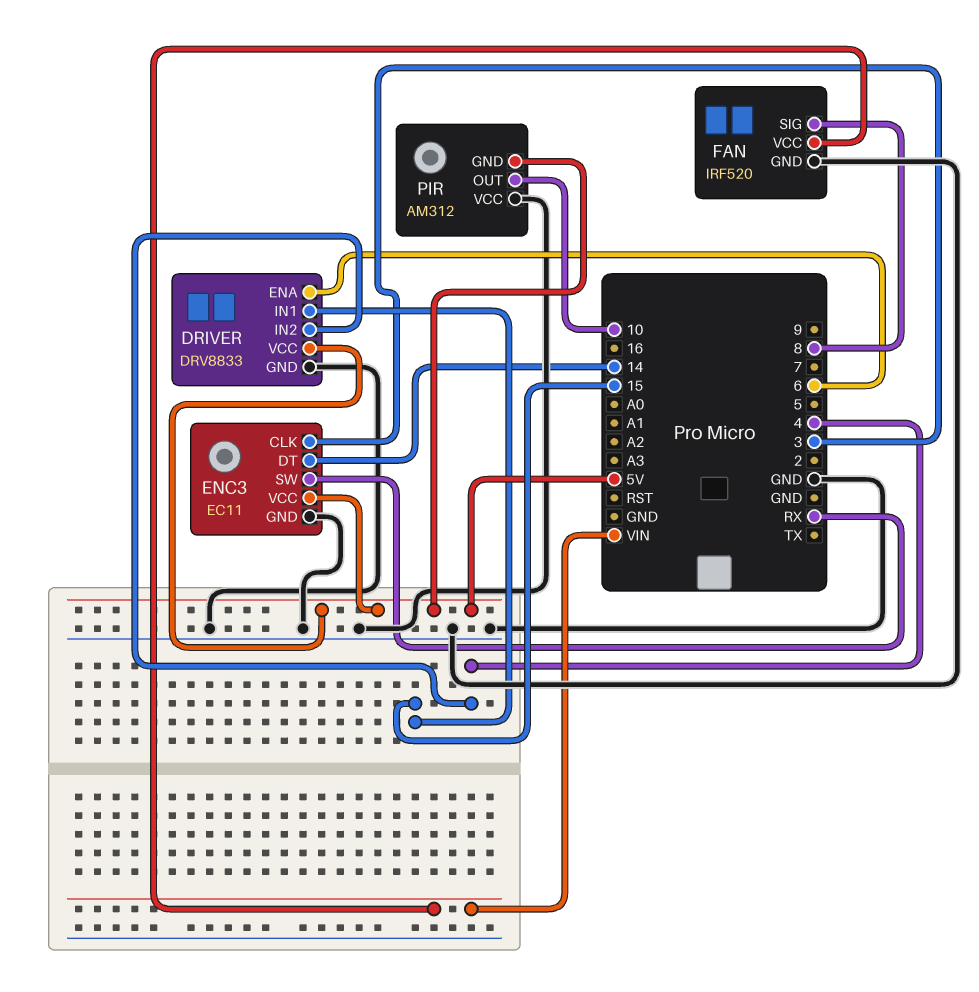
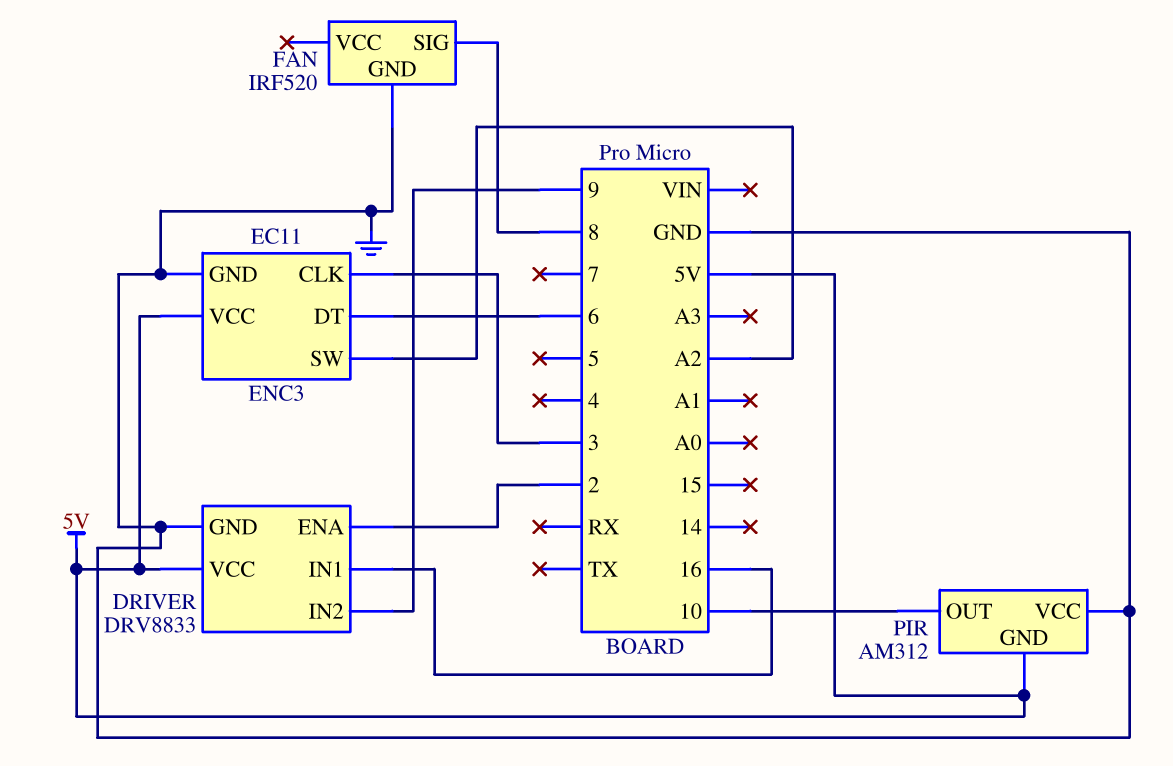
DRIVER pin ENA: 6 -> 2
DRIVER pin IN1: 15 -> 16
DRIVER pin IN2: 4 -> 9
ENC3 pin DT: 14 -> 6
ENC3 pin SW: RX -> A2
FAN pin VCC: VIN -> none

